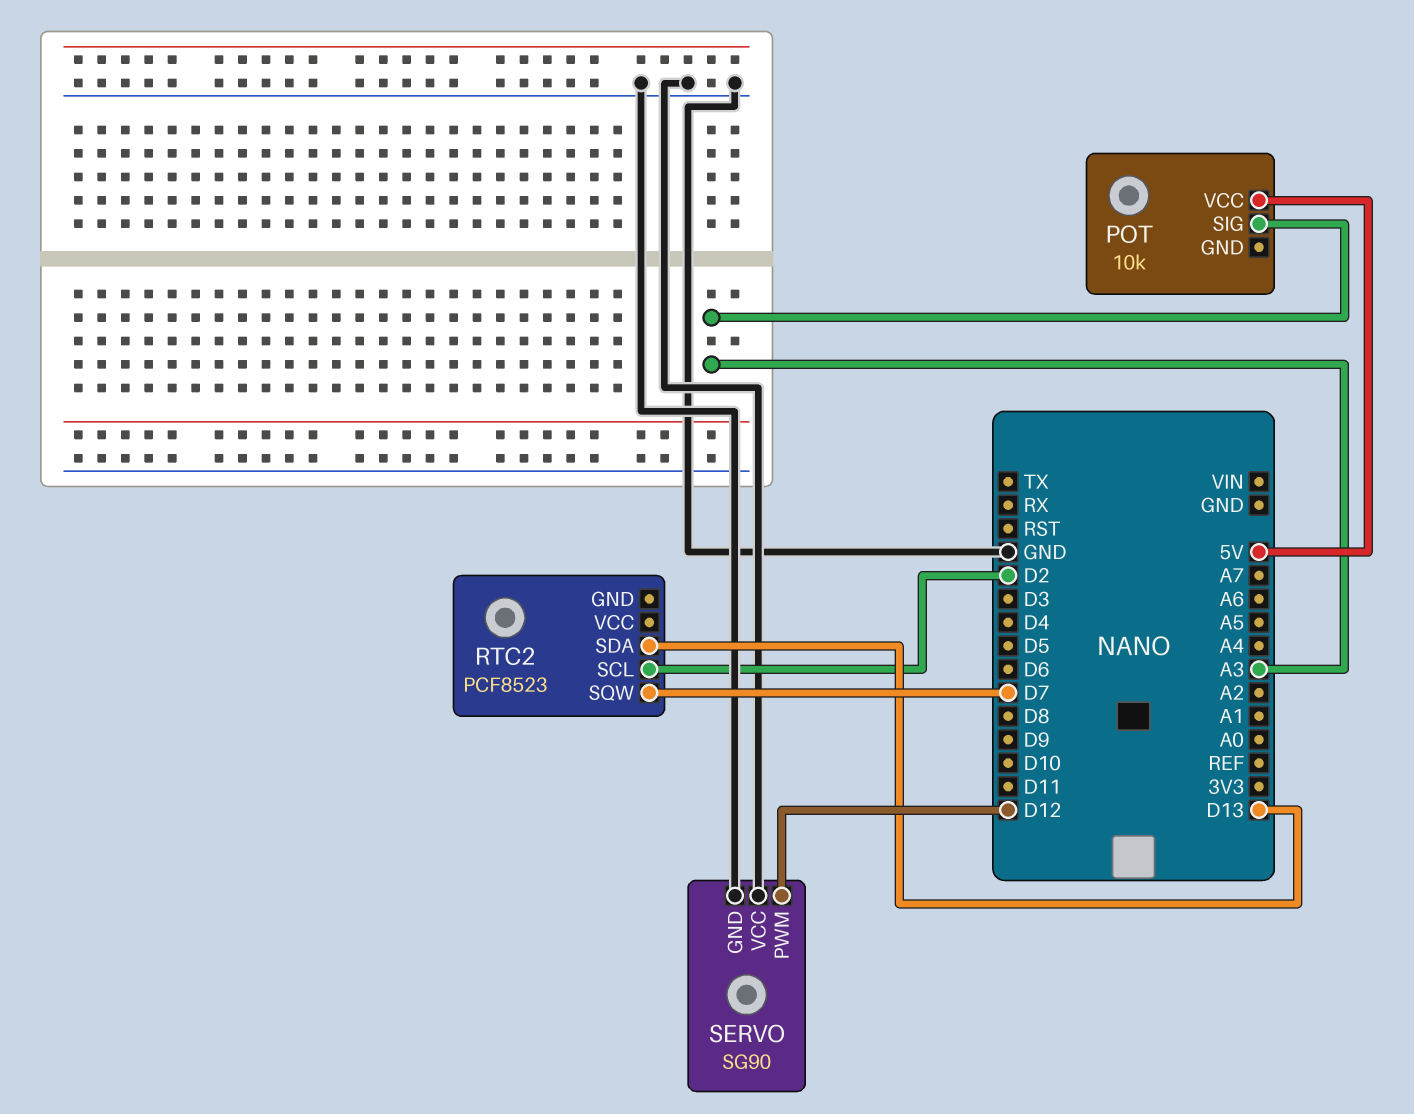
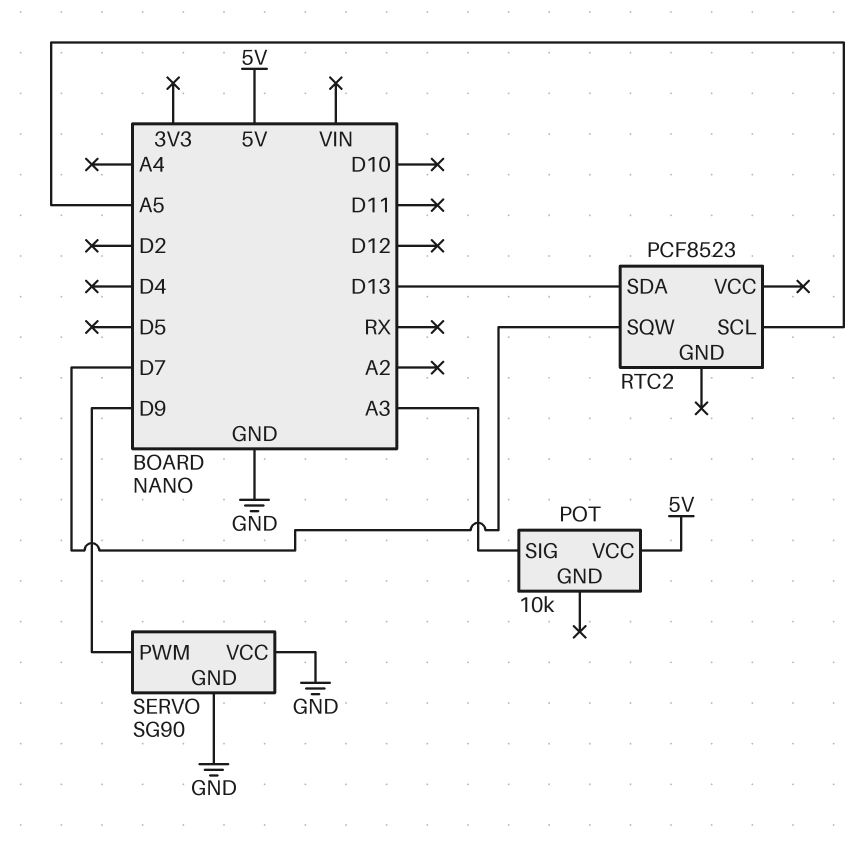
RTC2 pin SCL: D2 -> A5
SERVO pin PWM: D12 -> D9

